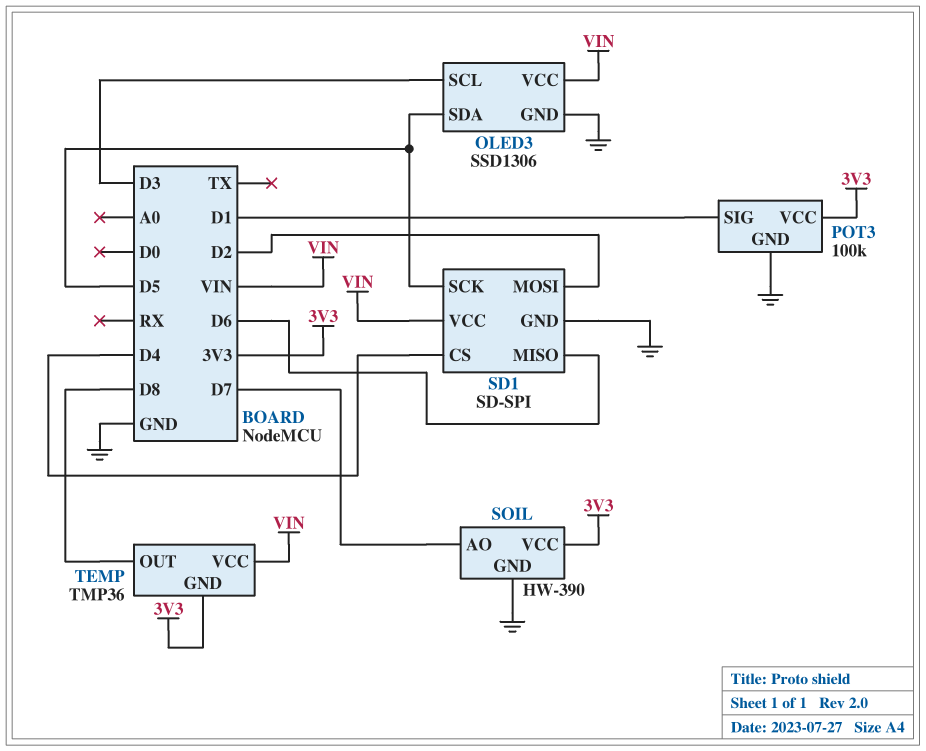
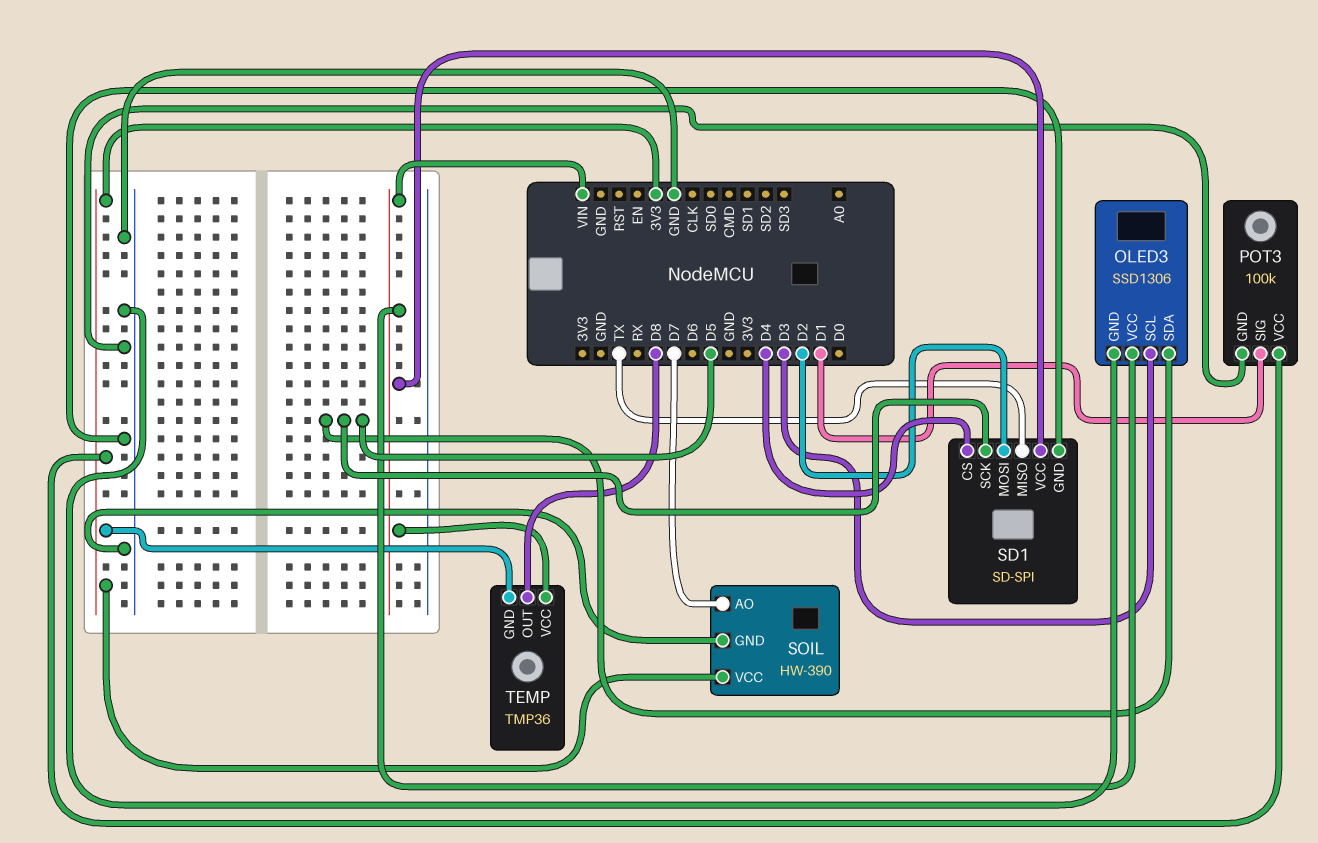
SD1 pin MISO: D6 -> TX

